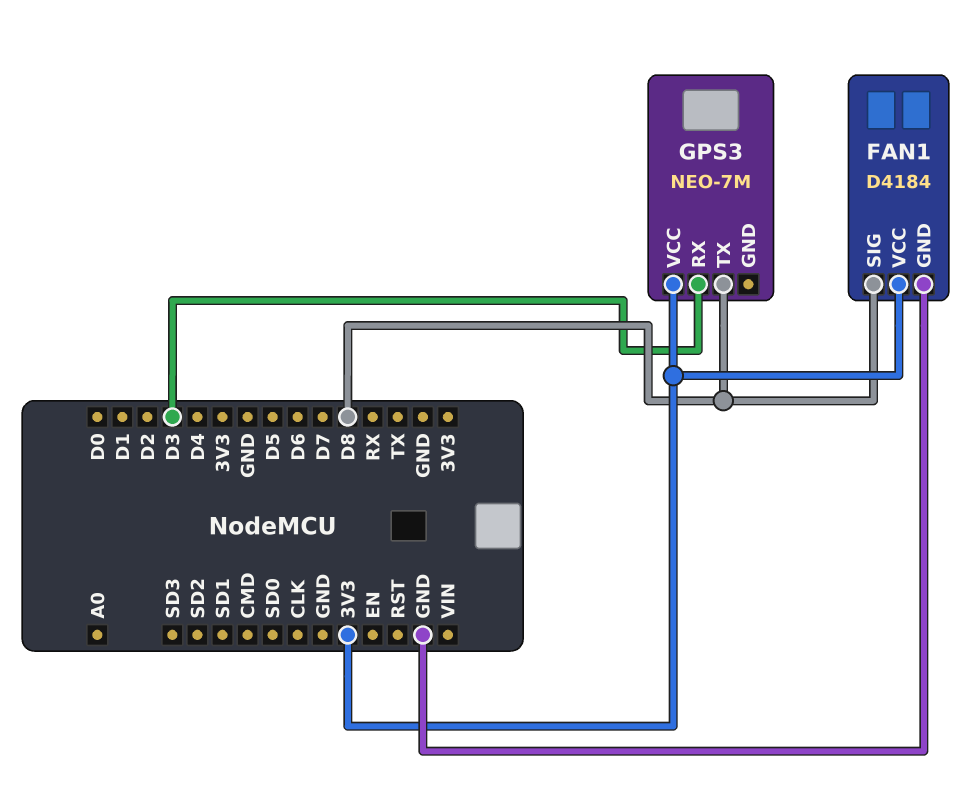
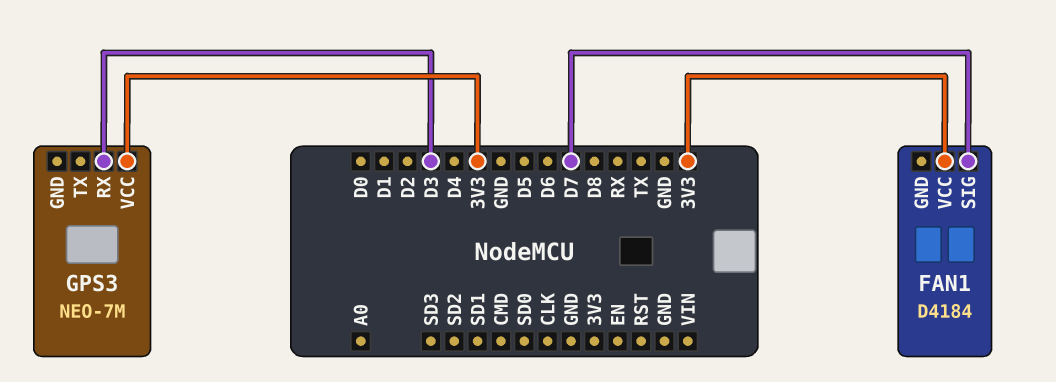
FAN1 pin GND: GND -> none
FAN1 pin SIG: D8 -> D7
GPS3 pin TX: D8 -> none

